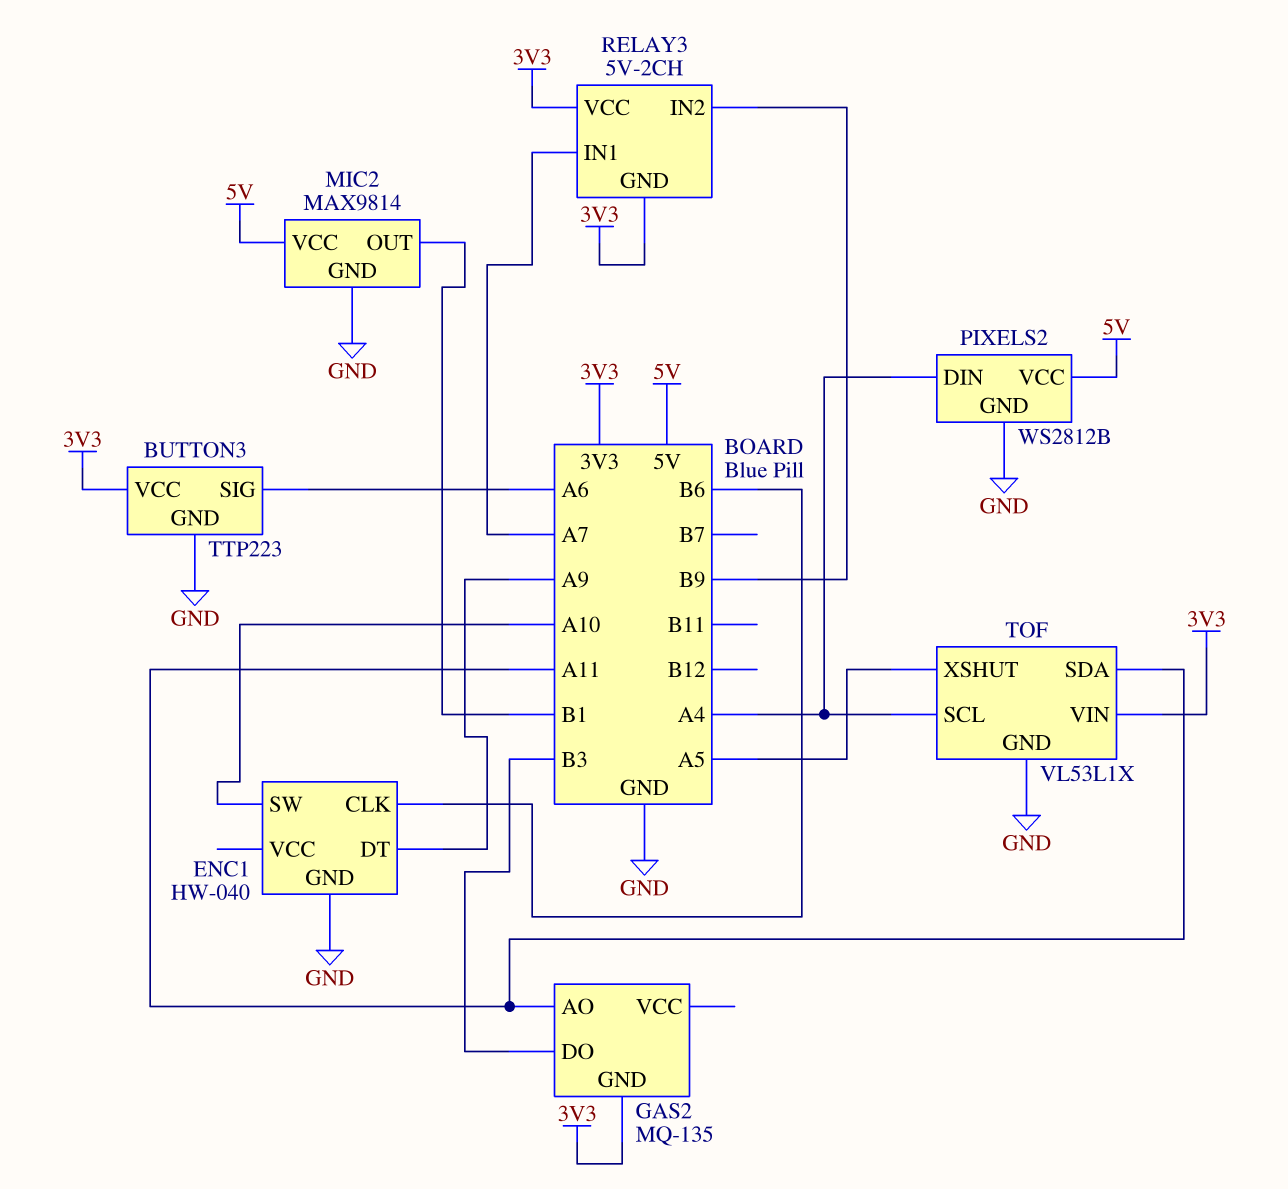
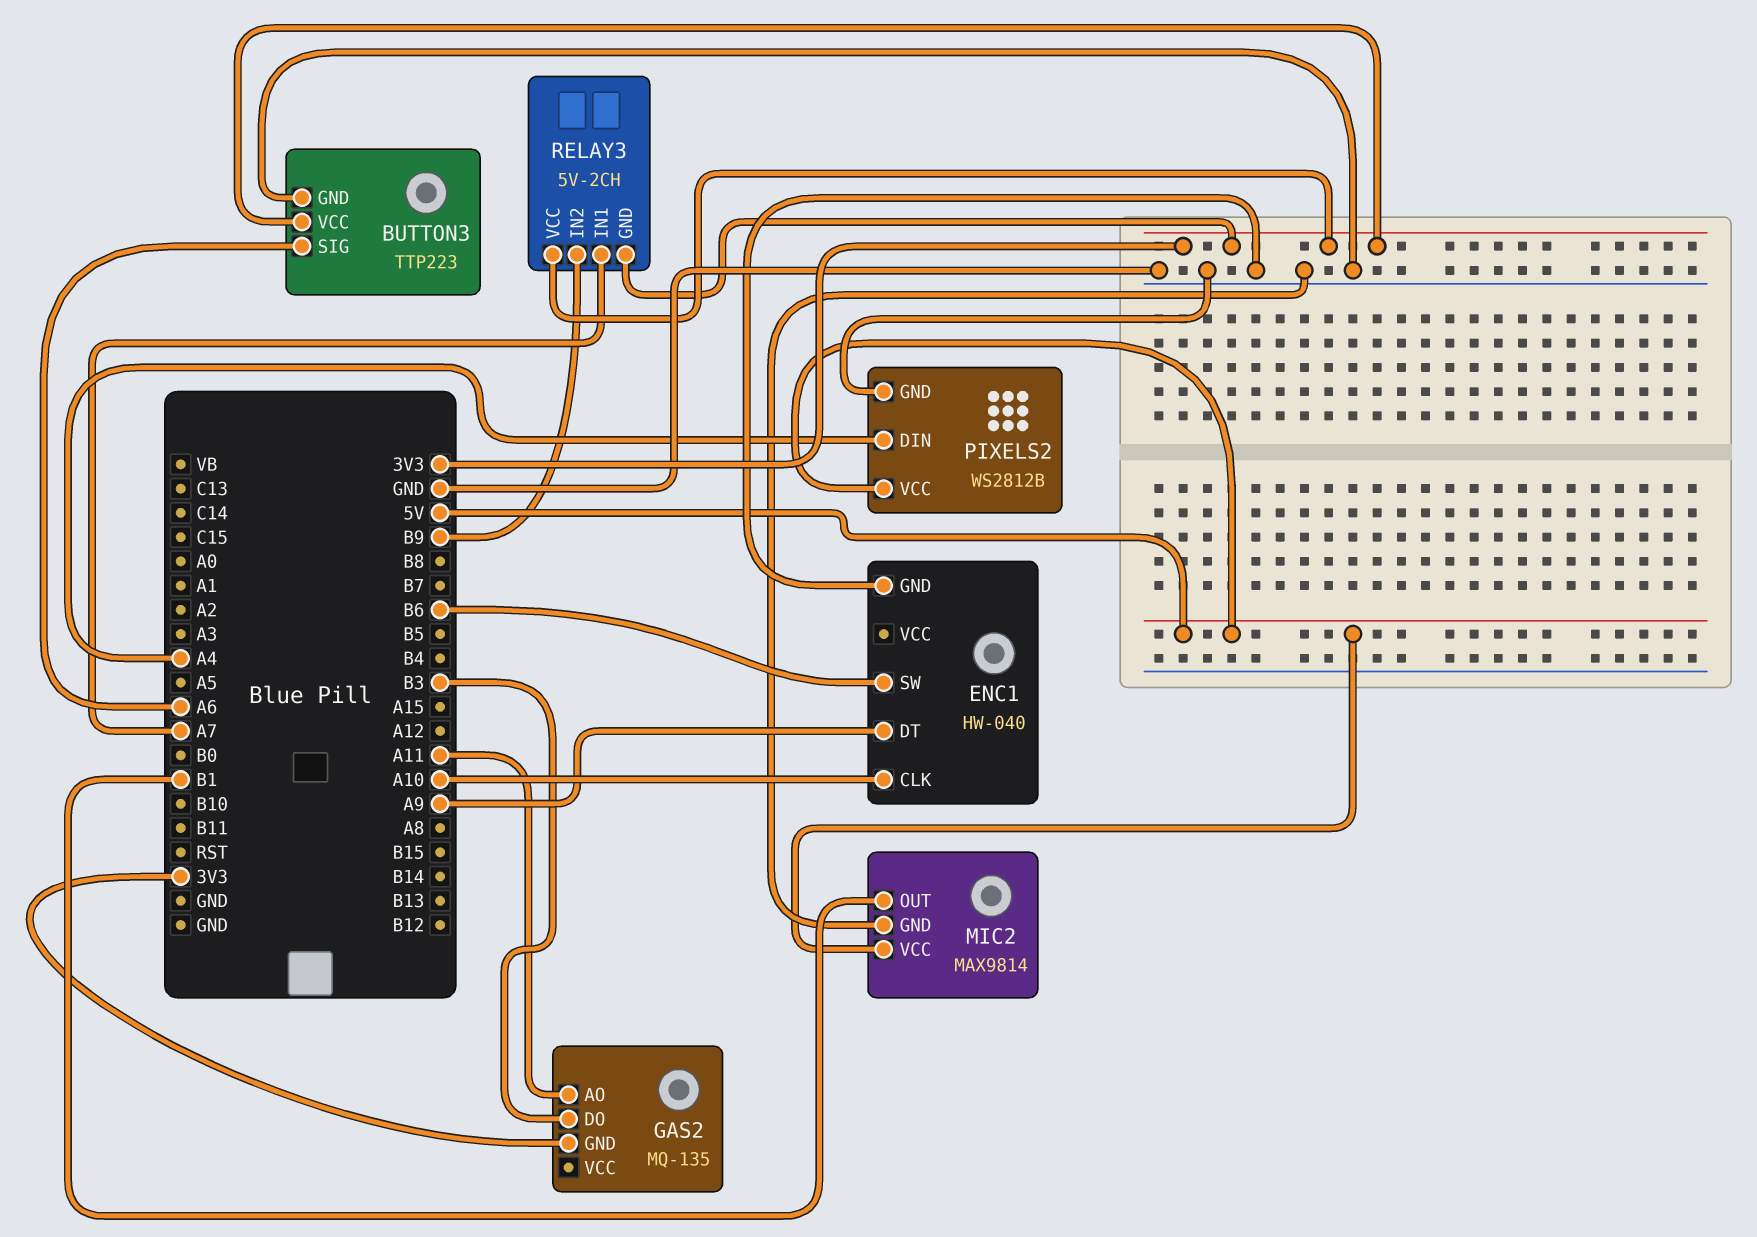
ENC1 pin CLK: B6 -> A10
ENC1 pin SW: A10 -> B6
TOF: VL53L1X -> none
TOF pin GND: GND -> none
TOF pin SCL: A4 -> none
TOF pin SDA: A11 -> none
TOF pin VIN: 3V3 -> none
TOF pin XSHUT: A5 -> none

